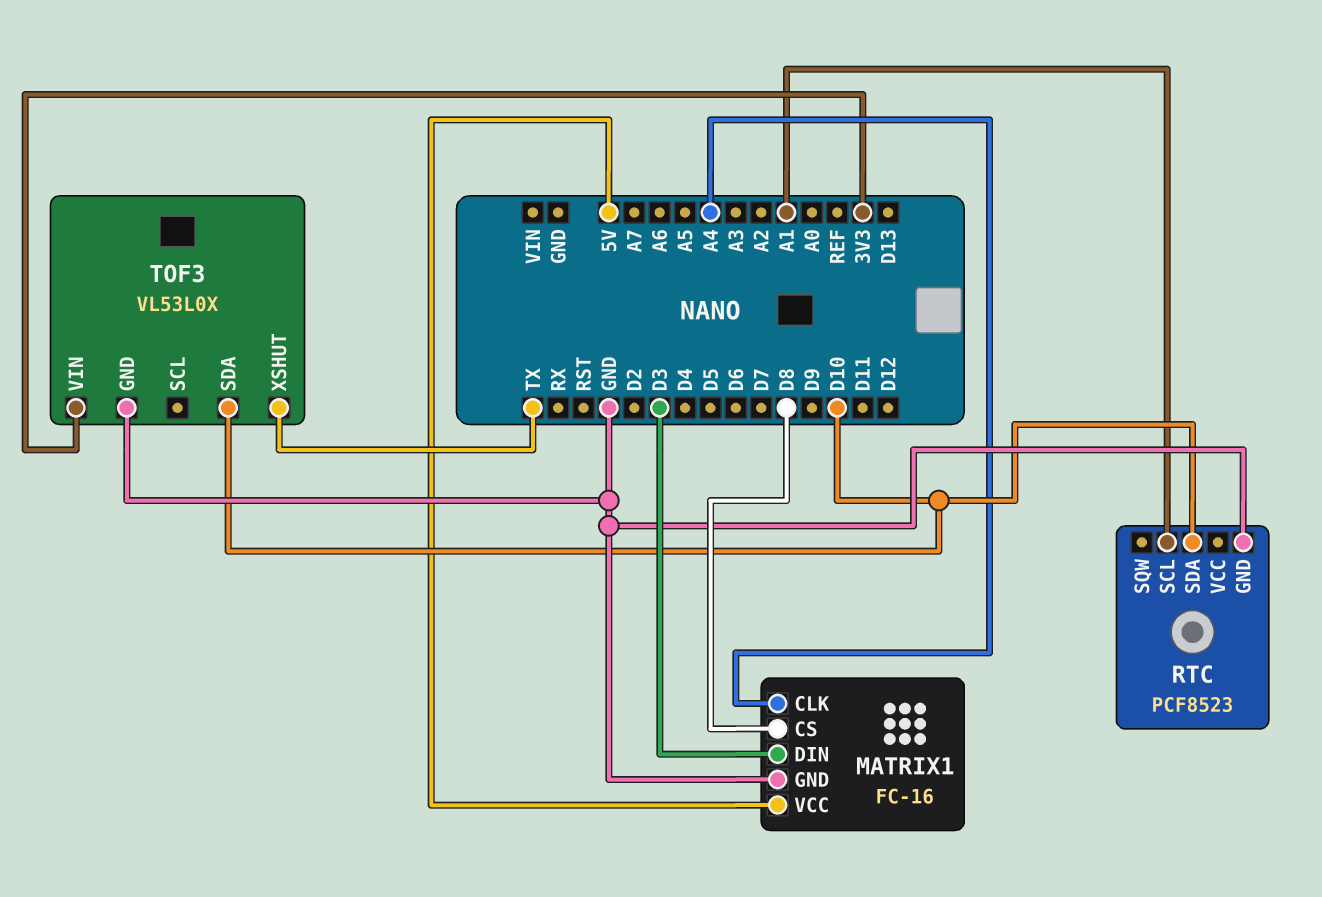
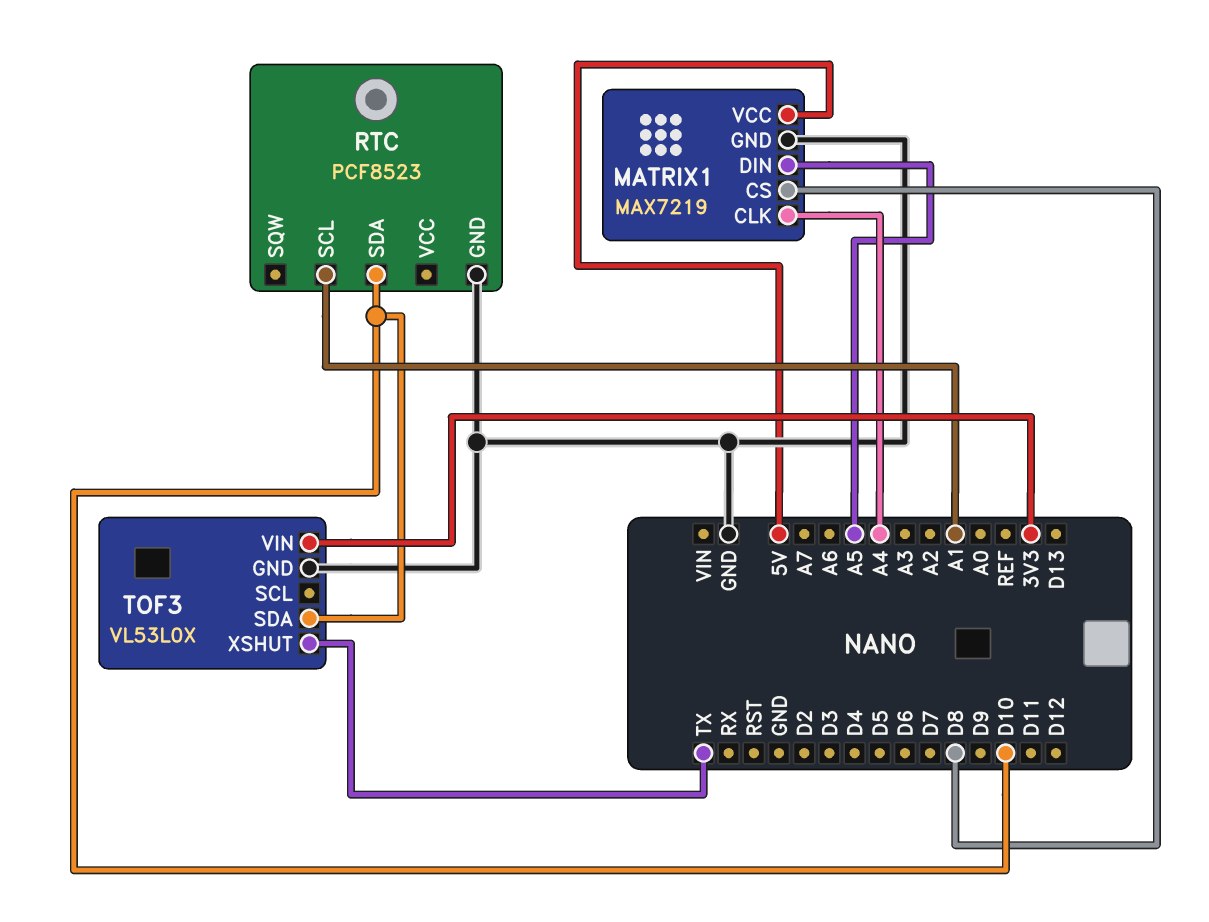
MATRIX1: FC-16 -> MAX7219
MATRIX1 pin DIN: D3 -> A5

